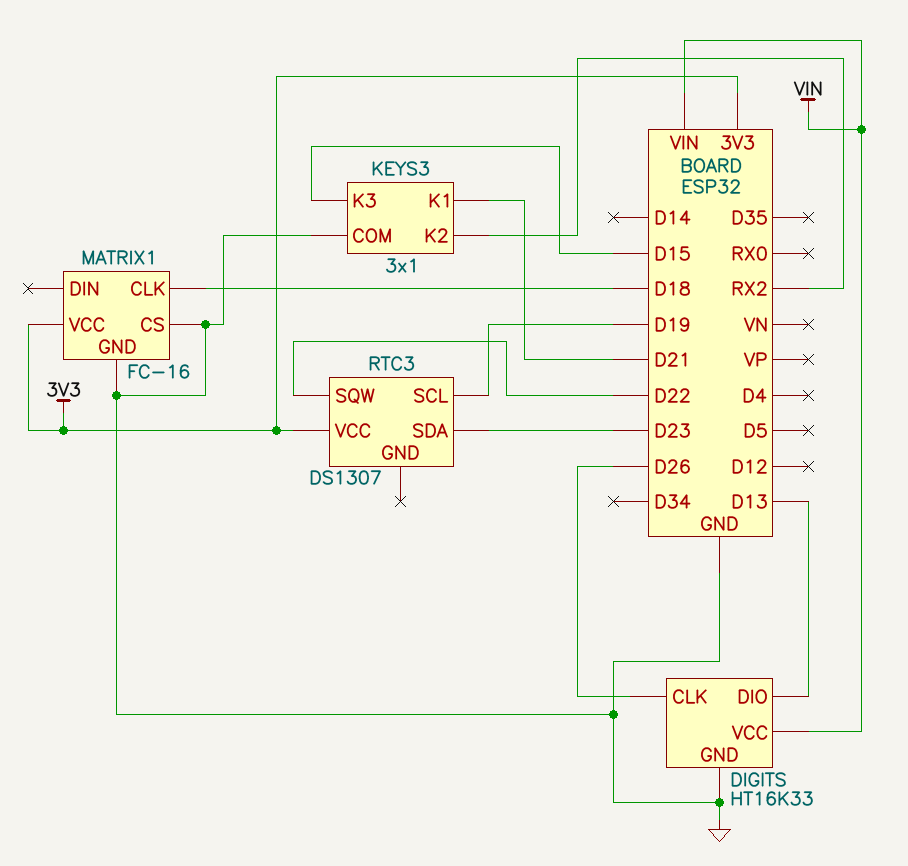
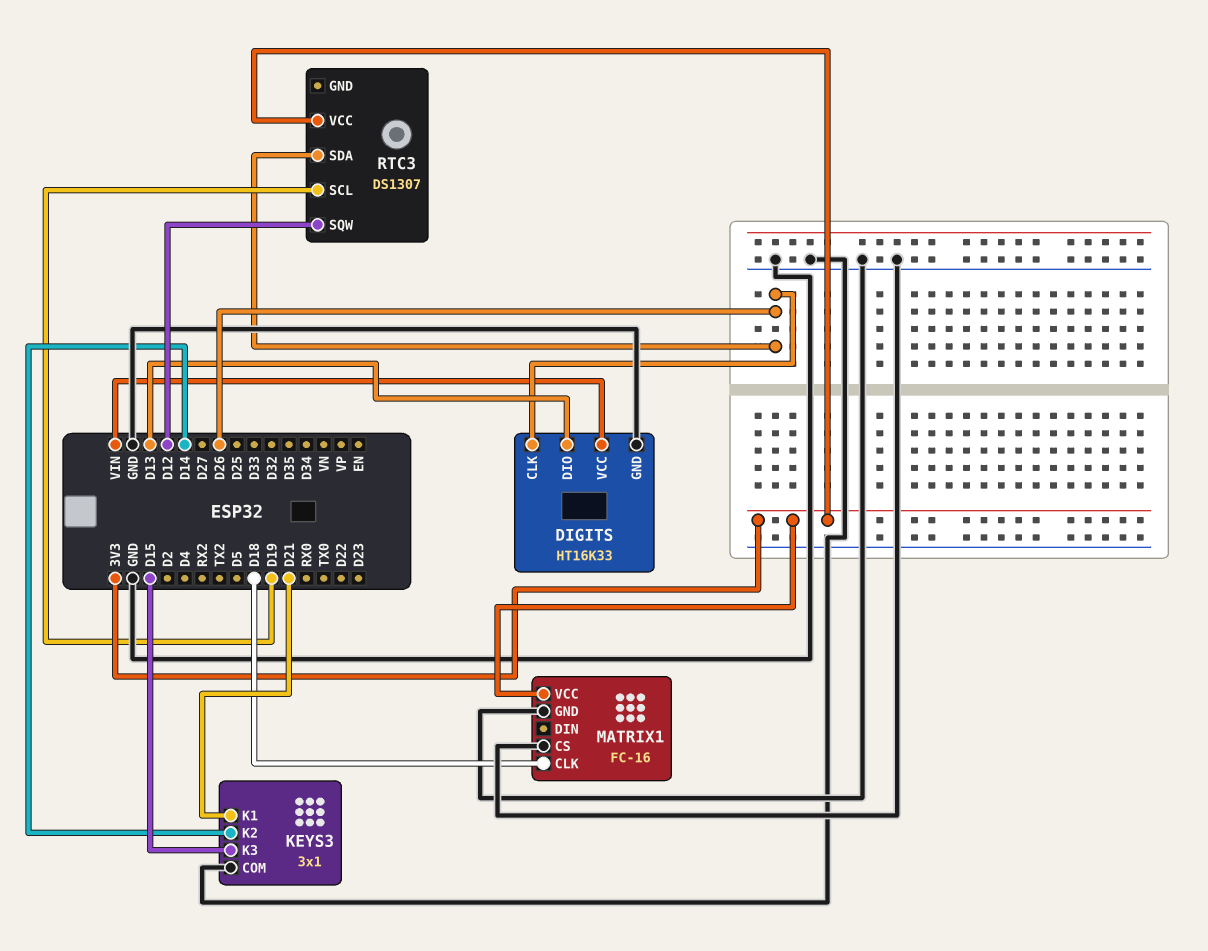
KEYS3 pin K2: RX2 -> D14
RTC3 pin SDA: D23 -> D26
RTC3 pin SQW: D22 -> D12

